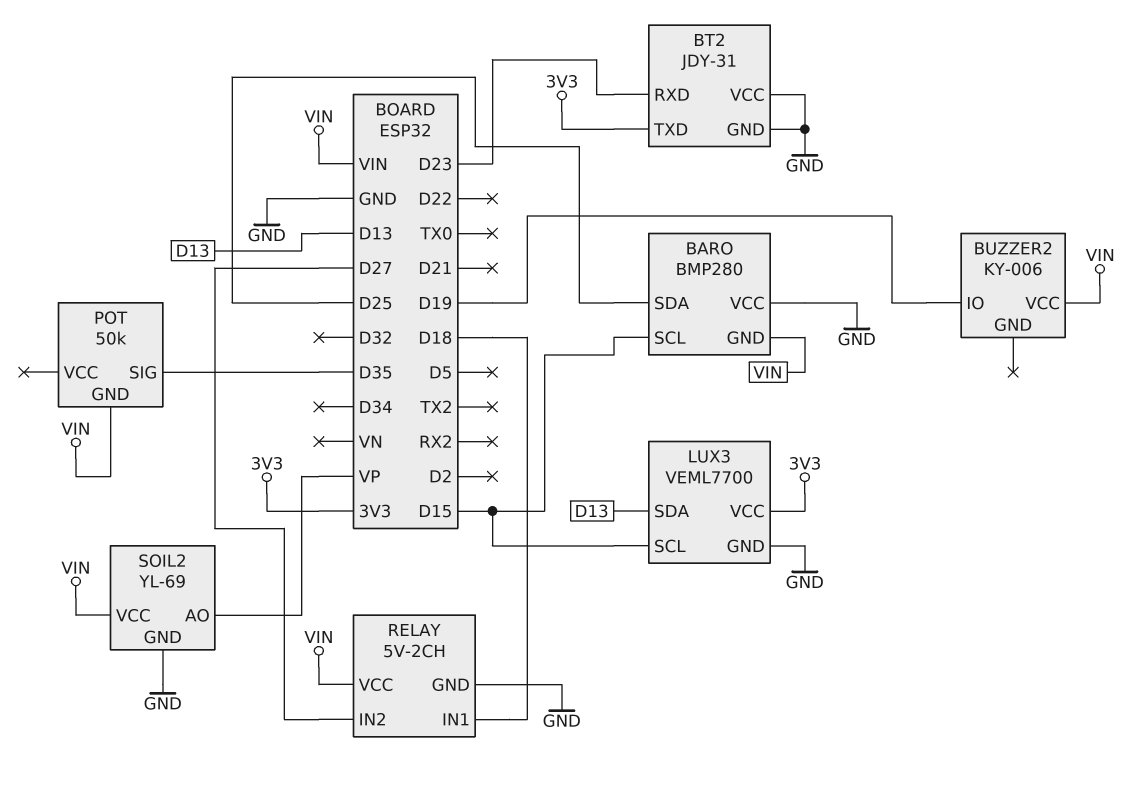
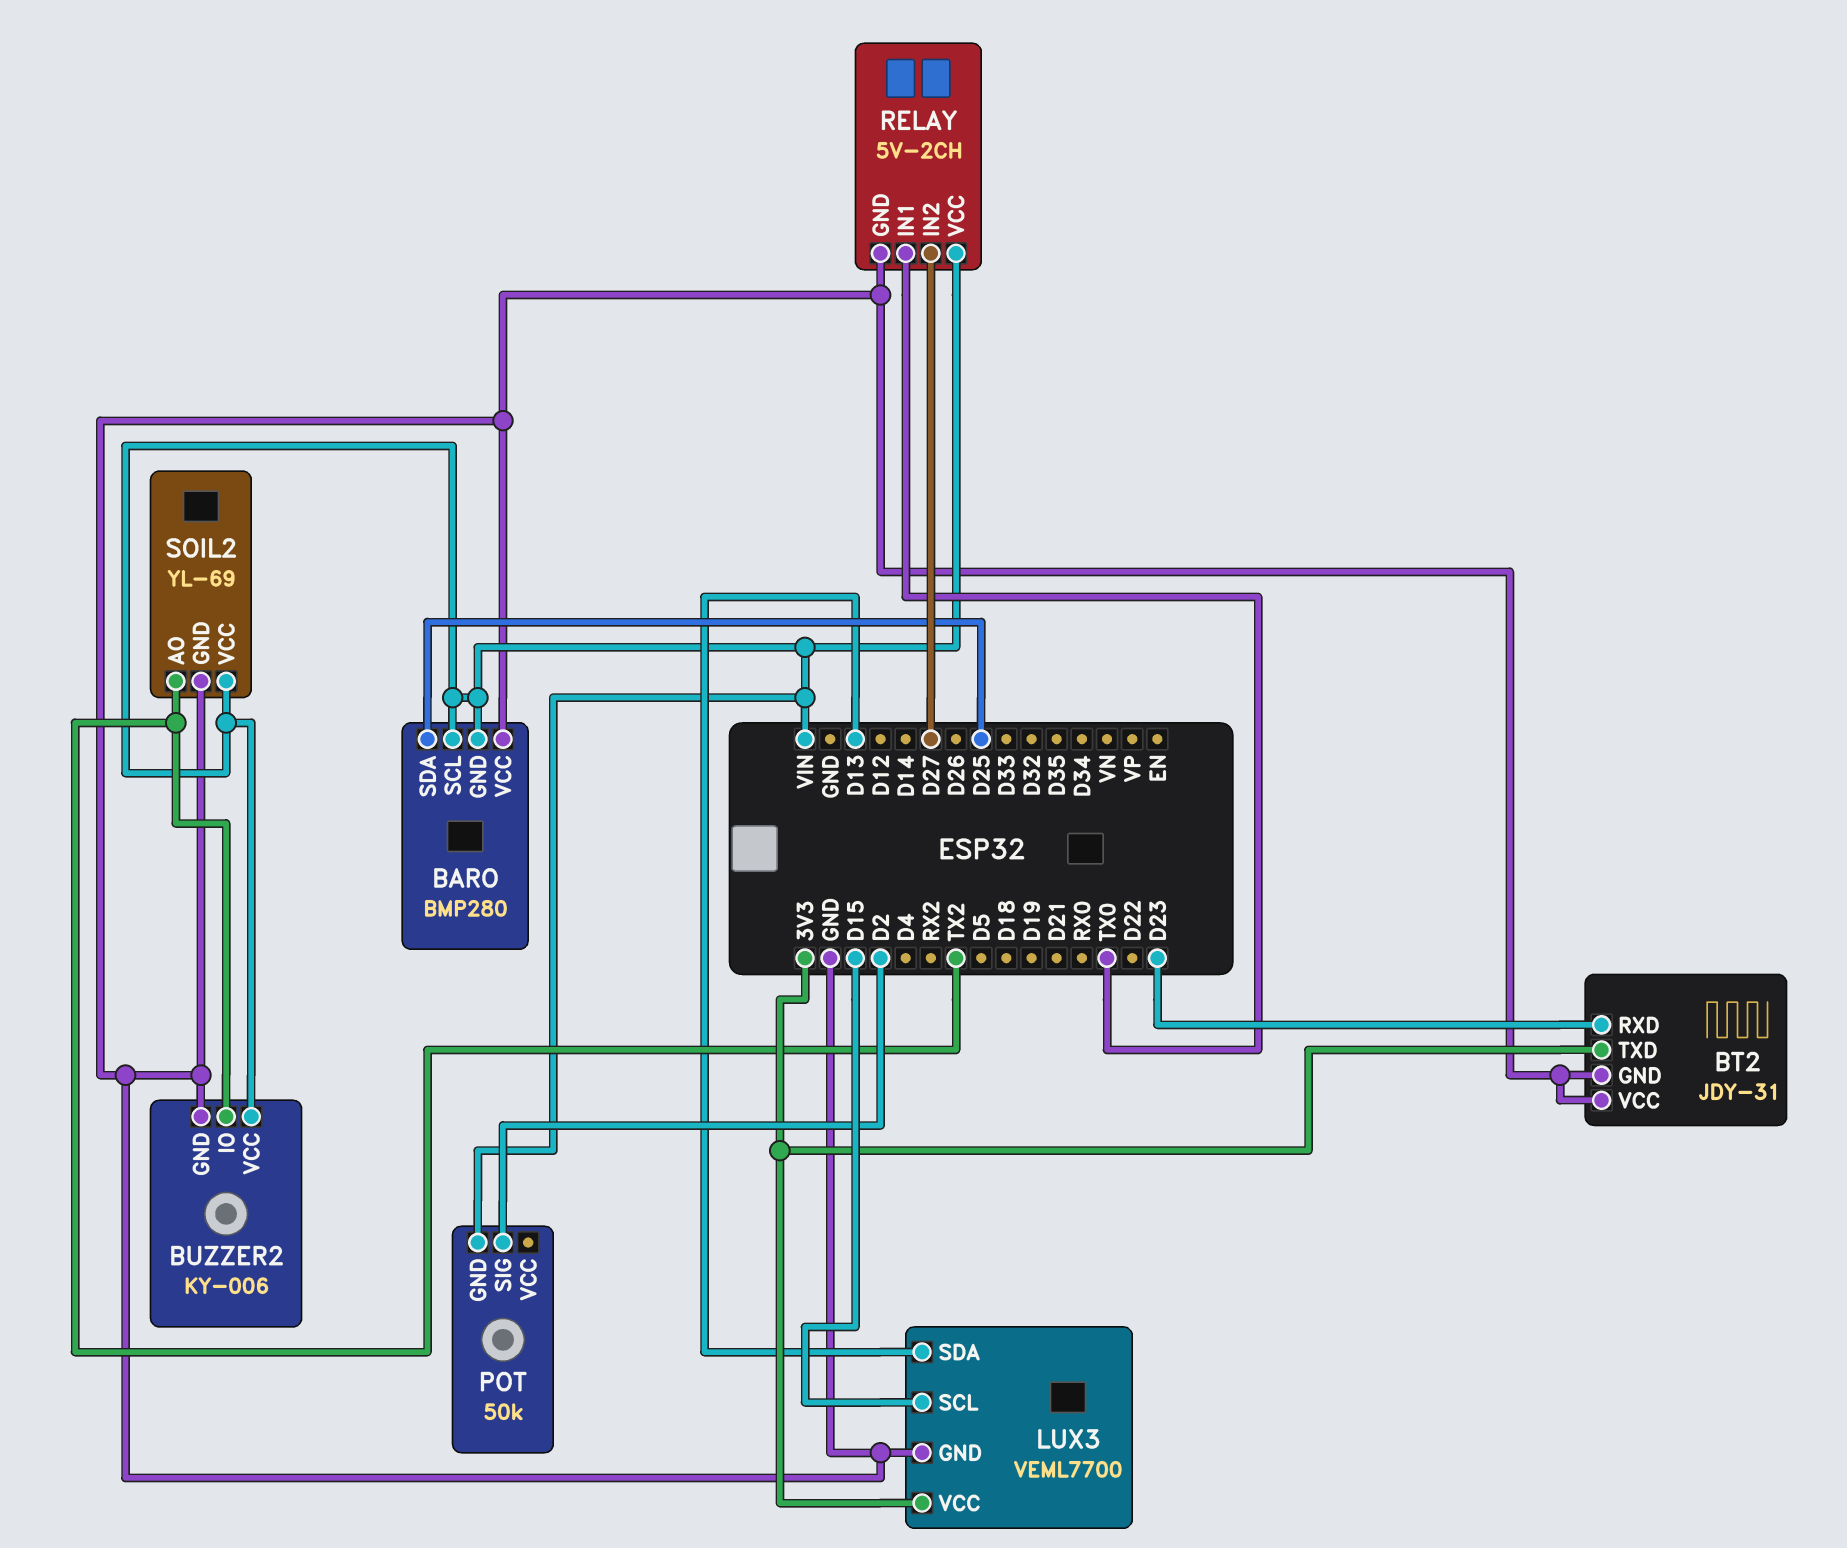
BARO pin SCL: D15 -> VIN
BUZZER2 pin GND: none -> GND
BUZZER2 pin IO: D19 -> TX2
POT pin SIG: D35 -> D2
RELAY pin IN1: D18 -> TX0
SOIL2 pin AO: VP -> TX2

